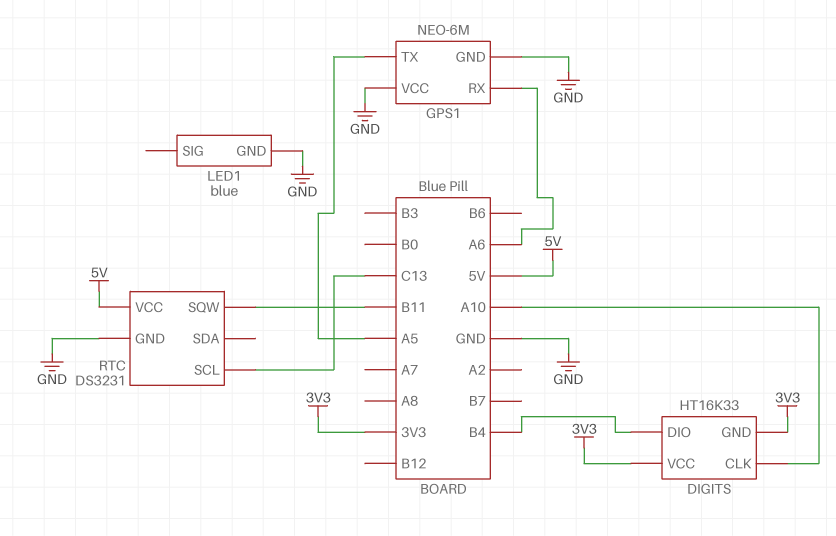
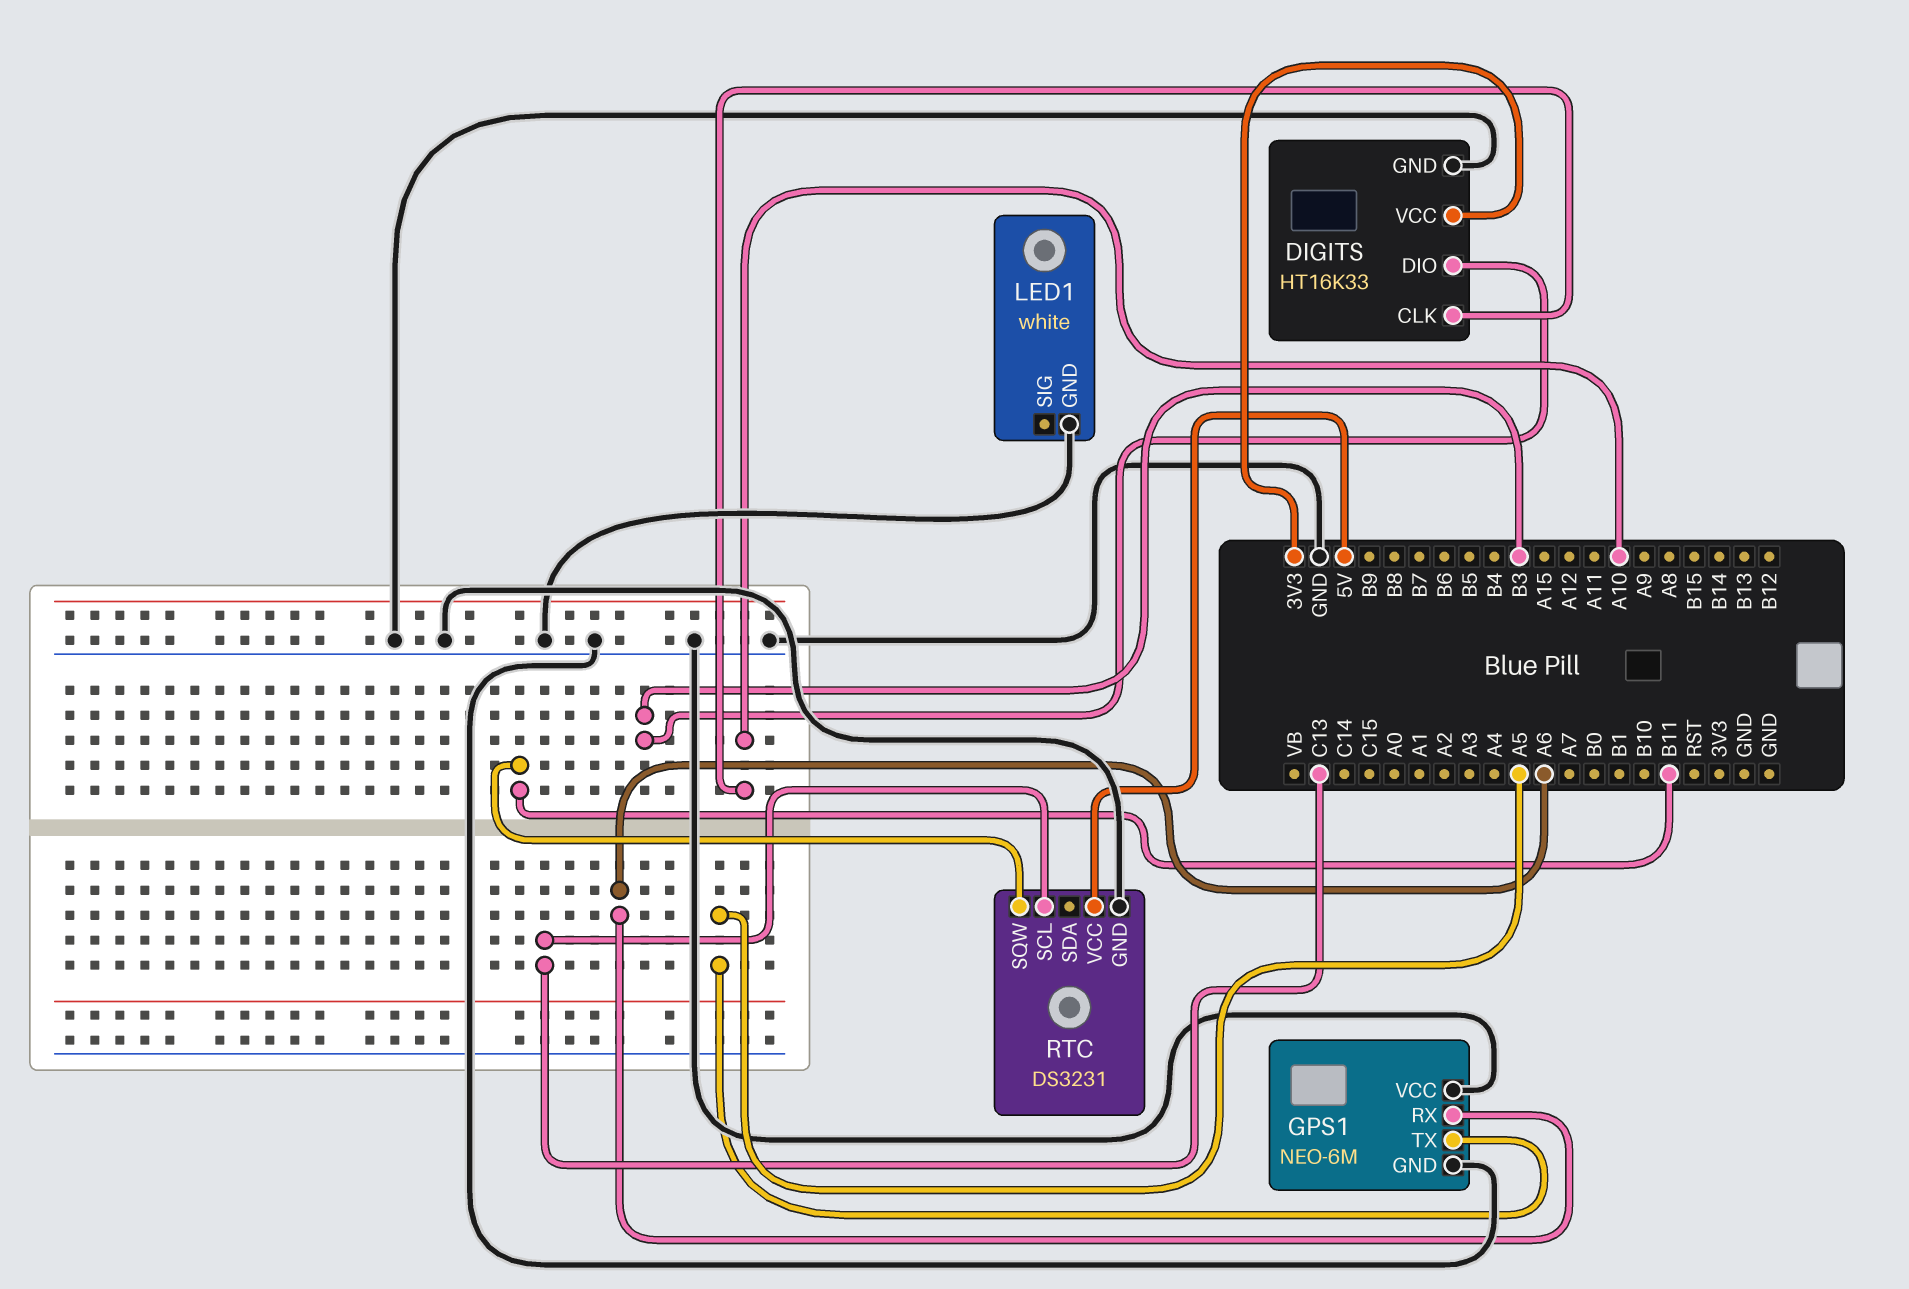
DIGITS pin DIO: B4 -> B3
DIGITS pin GND: 3V3 -> GND
LED1: blue -> white

